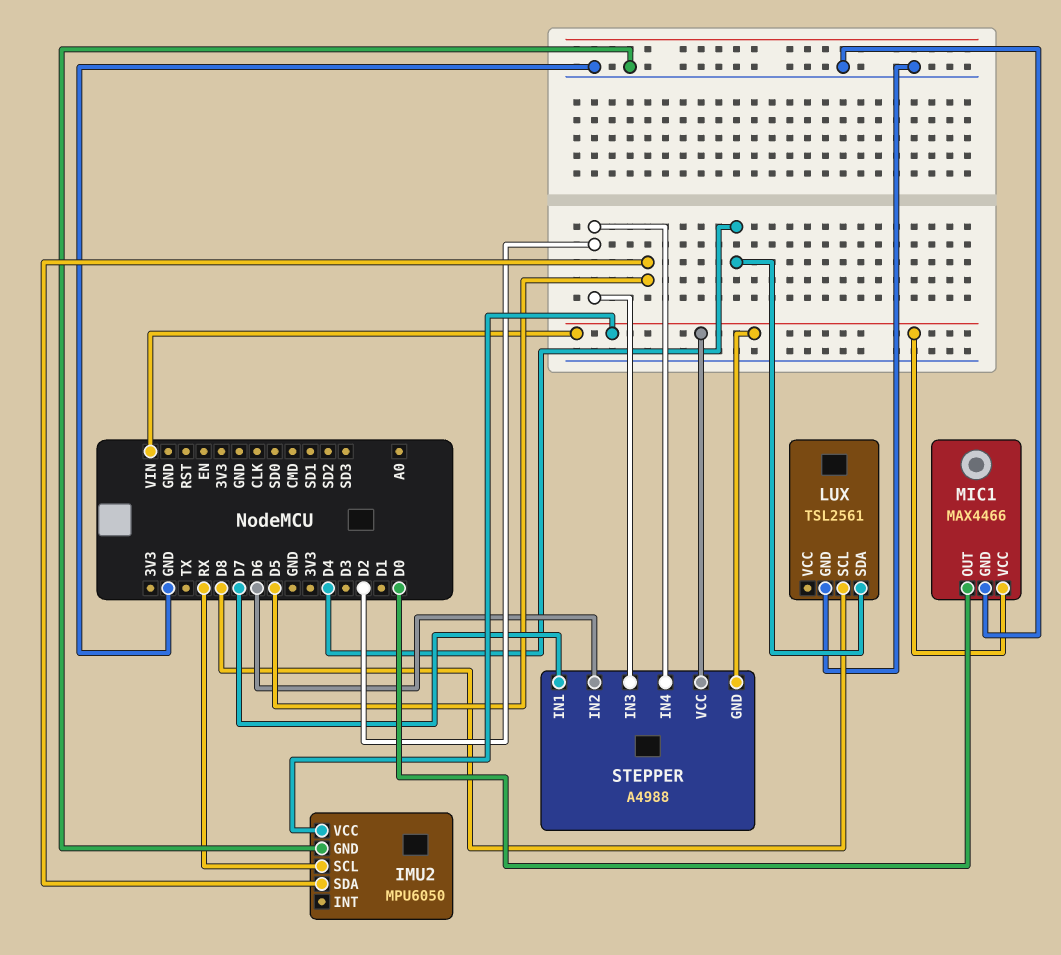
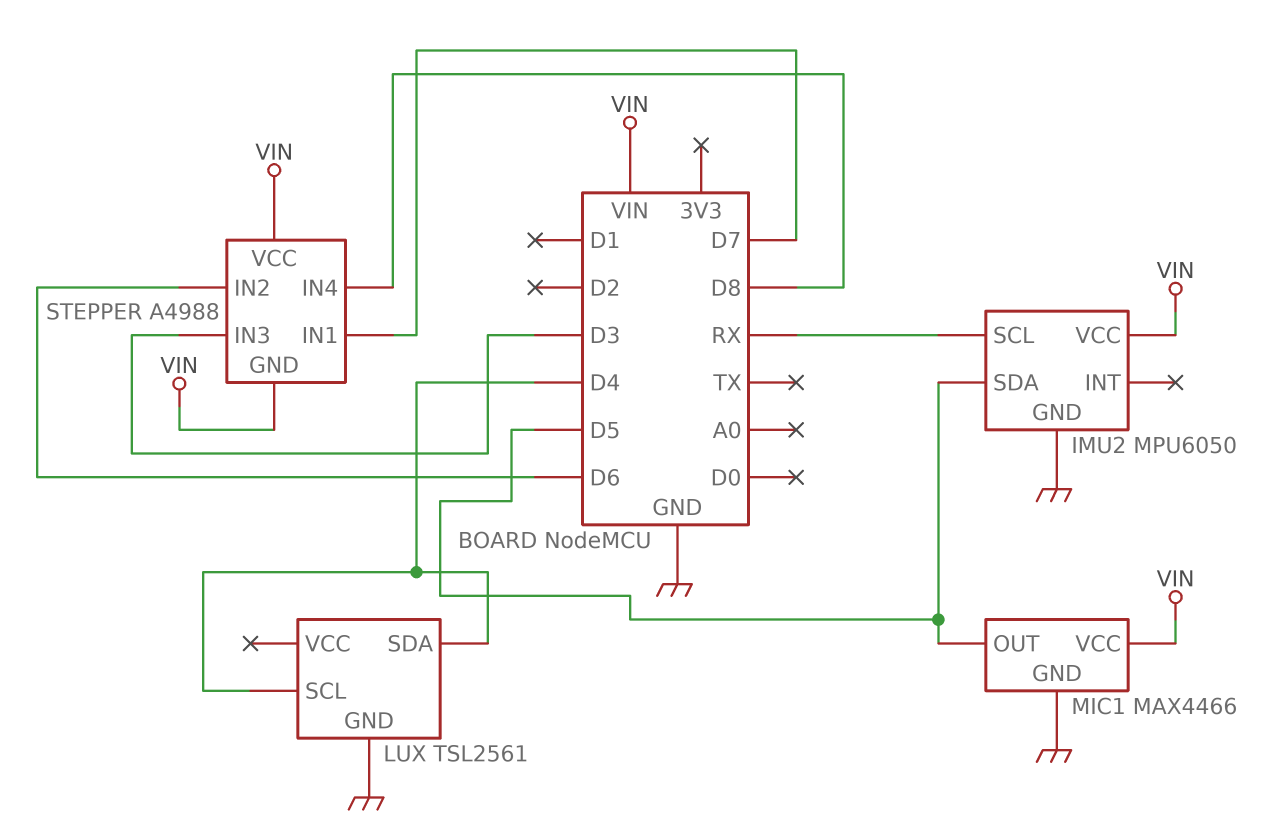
LUX pin SCL: D8 -> D4
MIC1 pin OUT: D0 -> D5
STEPPER pin IN3: D2 -> D3
STEPPER pin IN4: D2 -> D8

